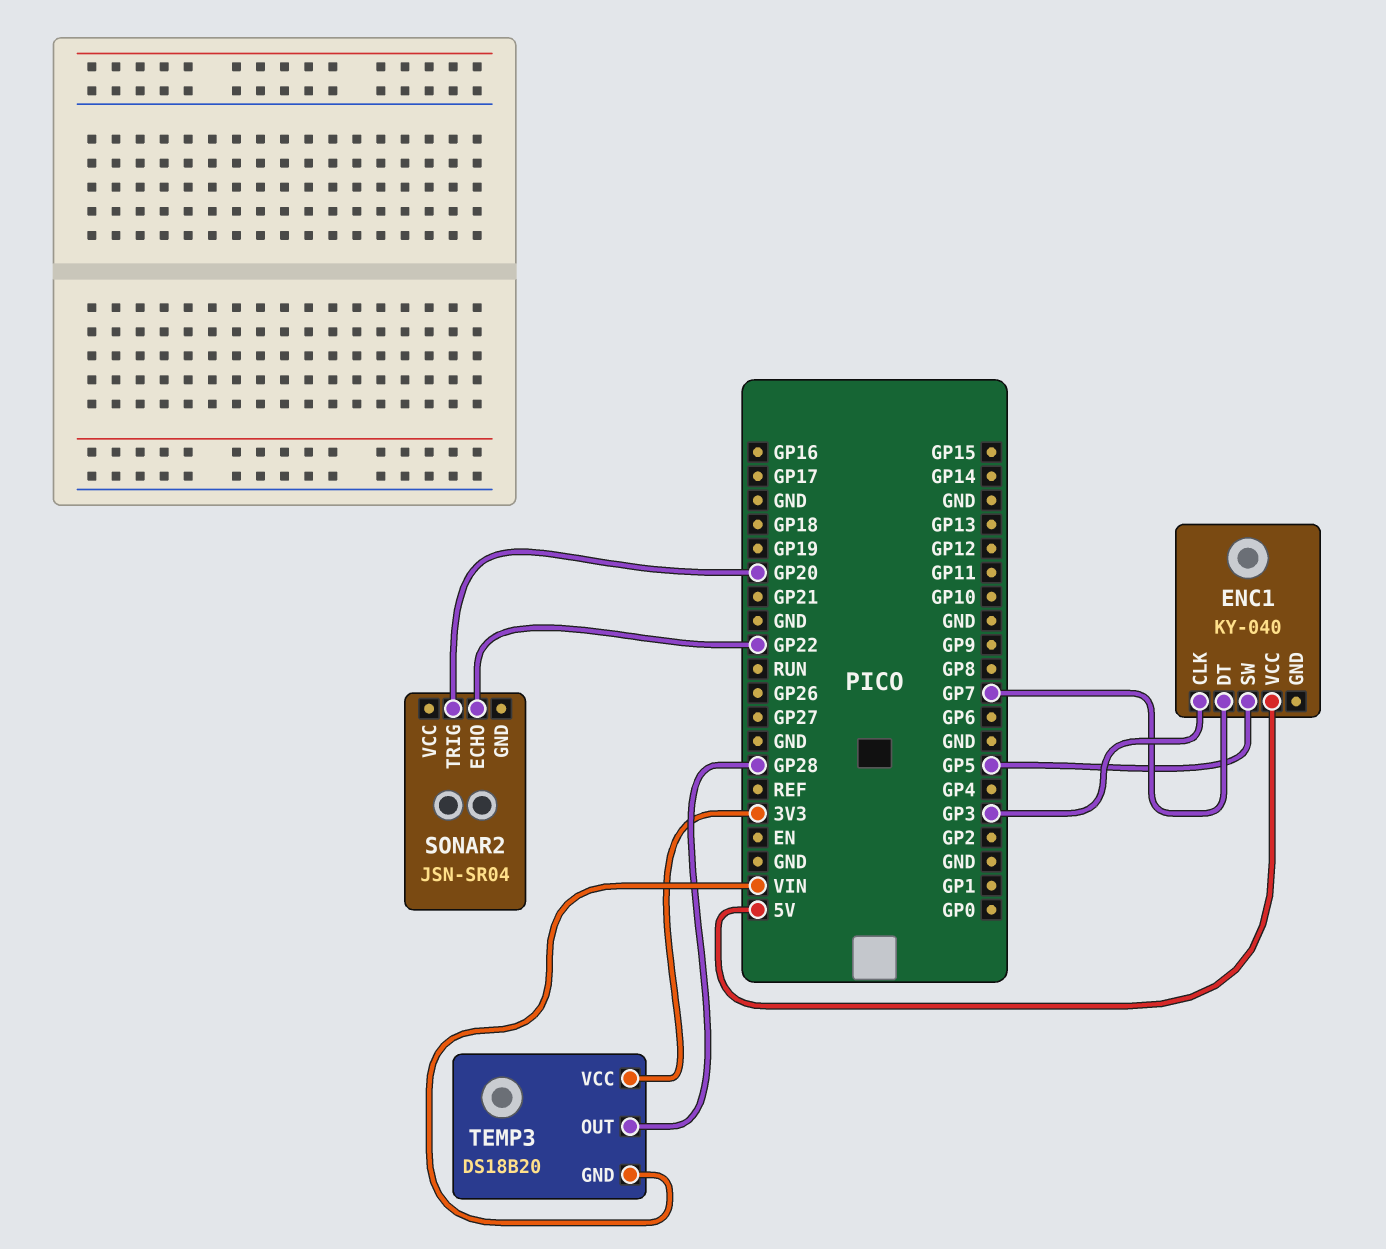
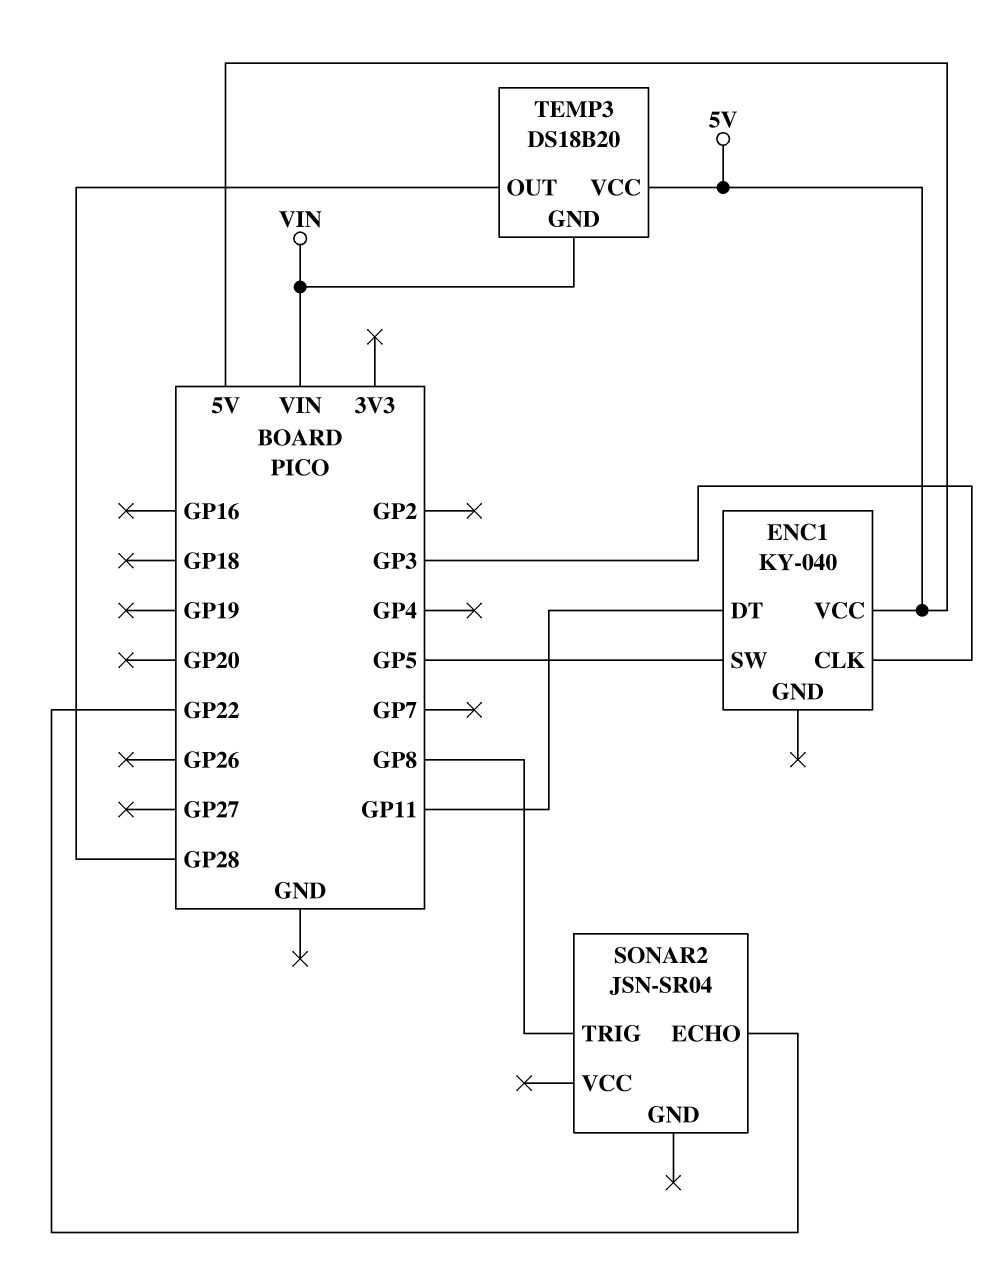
ENC1 pin DT: GP7 -> GP11
SONAR2 pin TRIG: GP20 -> GP8
TEMP3 pin VCC: 3V3 -> 5V

